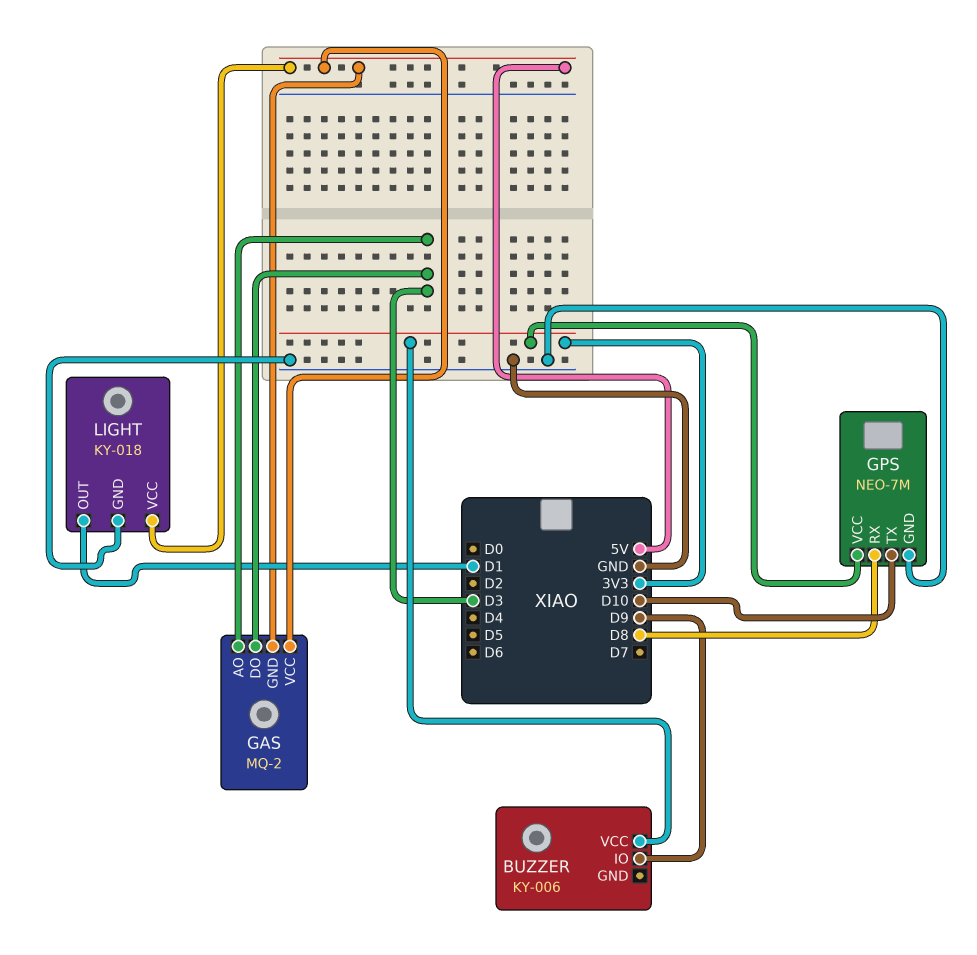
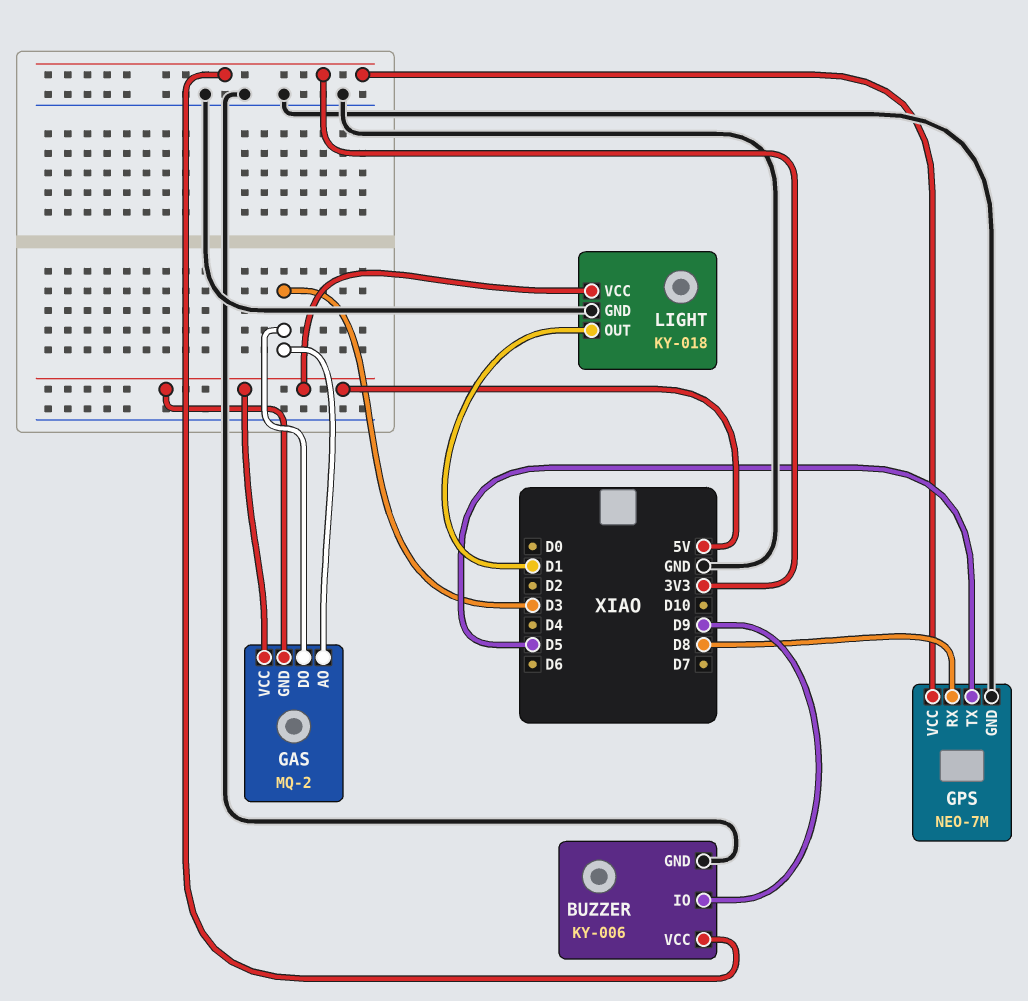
BUZZER pin GND: none -> GND
GPS pin TX: D10 -> D5

